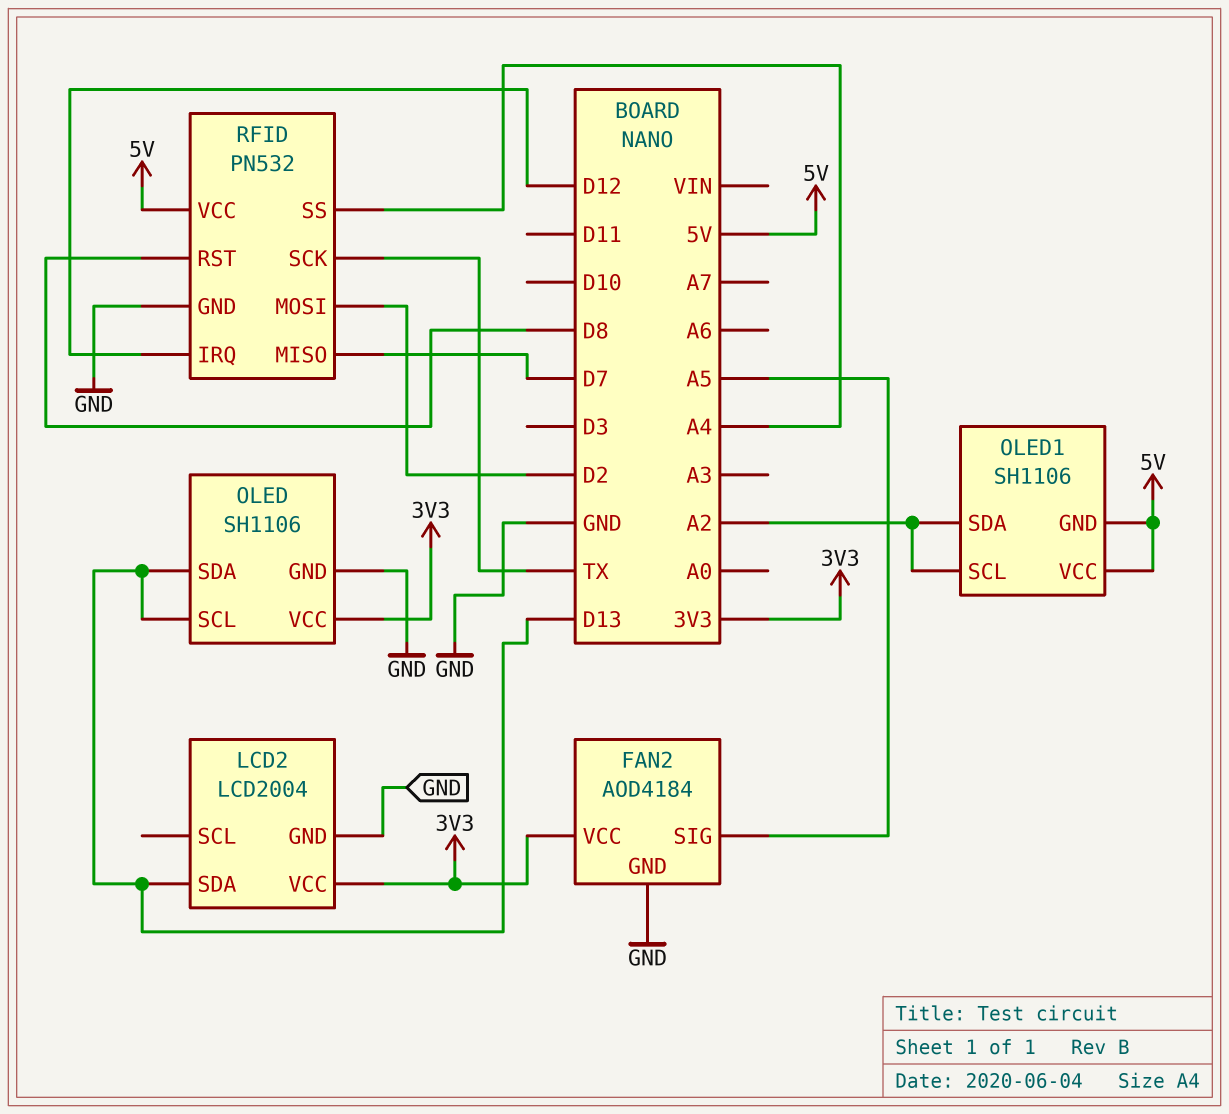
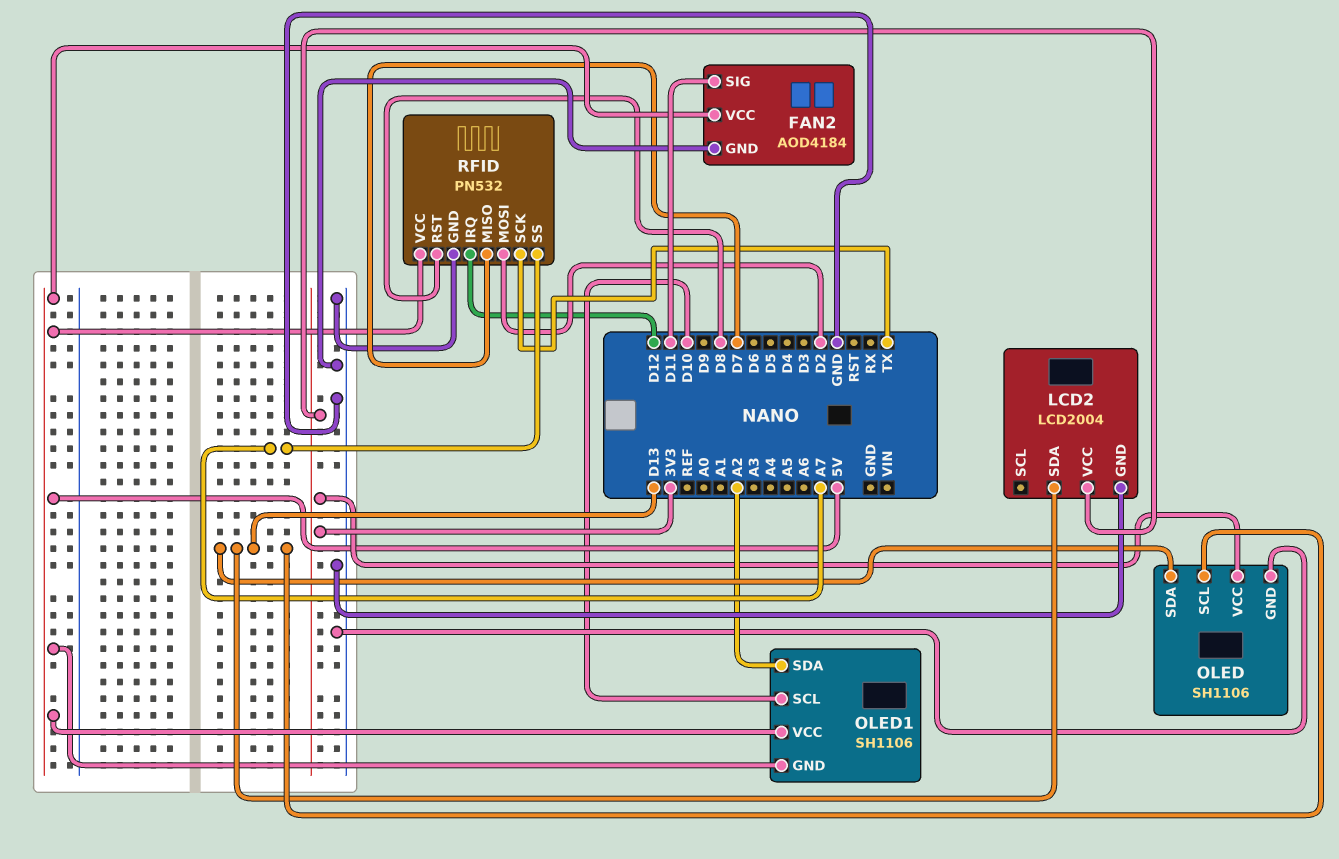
FAN2 pin SIG: A5 -> D11
FAN2 pin VCC: 3V3 -> 5V
OLED1 pin SCL: A2 -> D10
RFID pin SS: A4 -> A7

